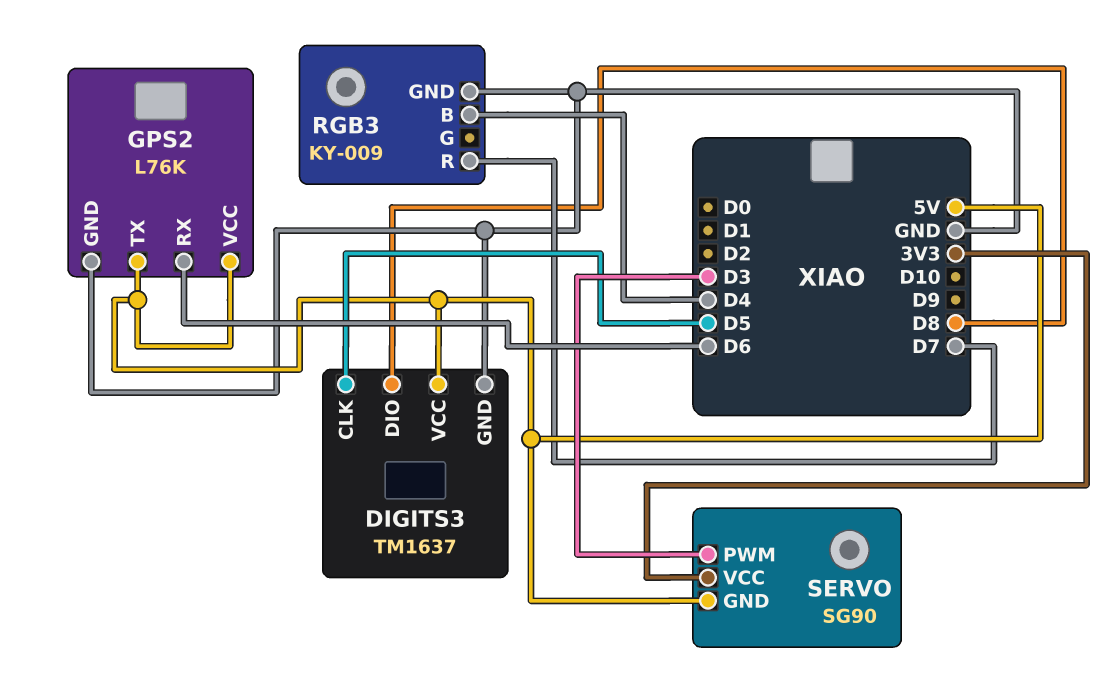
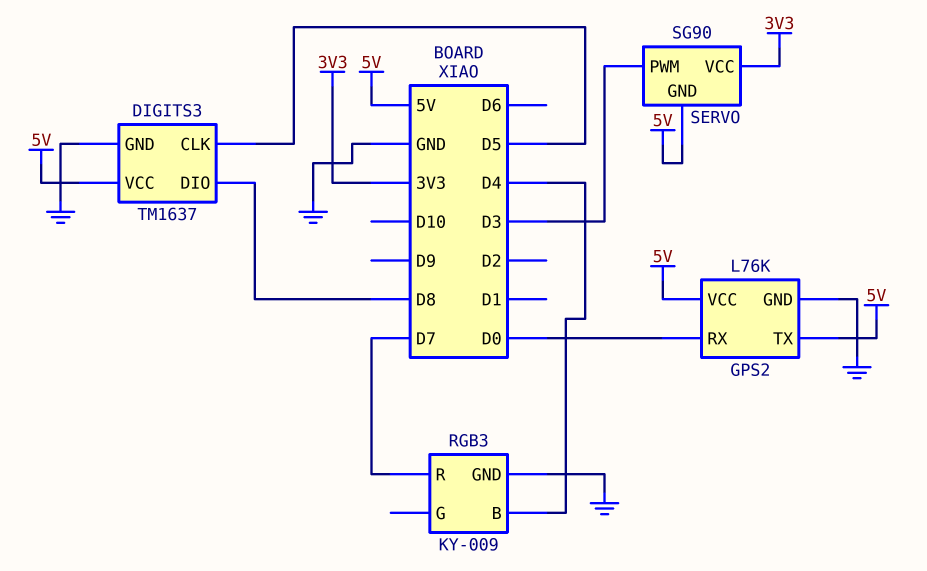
GPS2 pin RX: D6 -> D0

